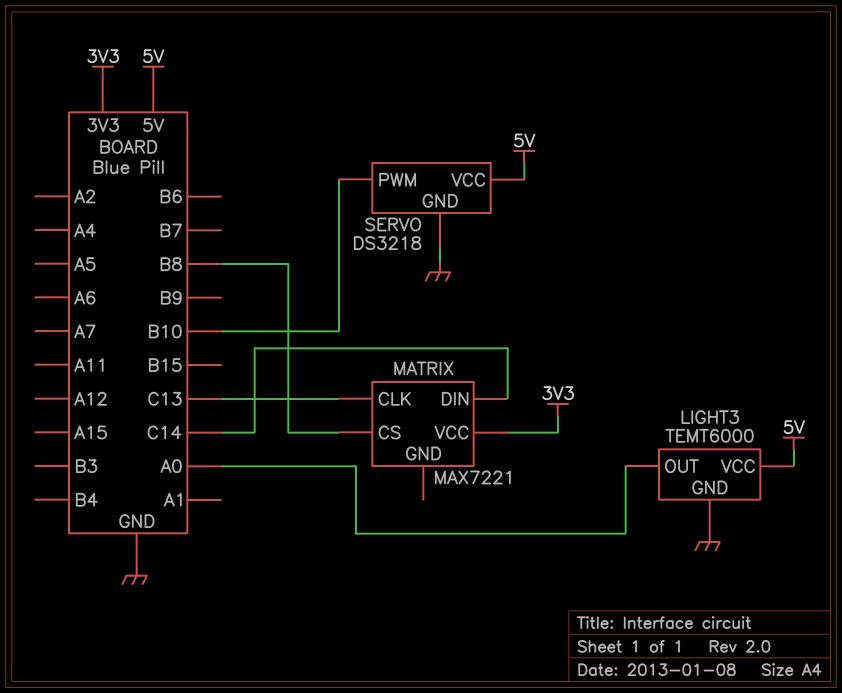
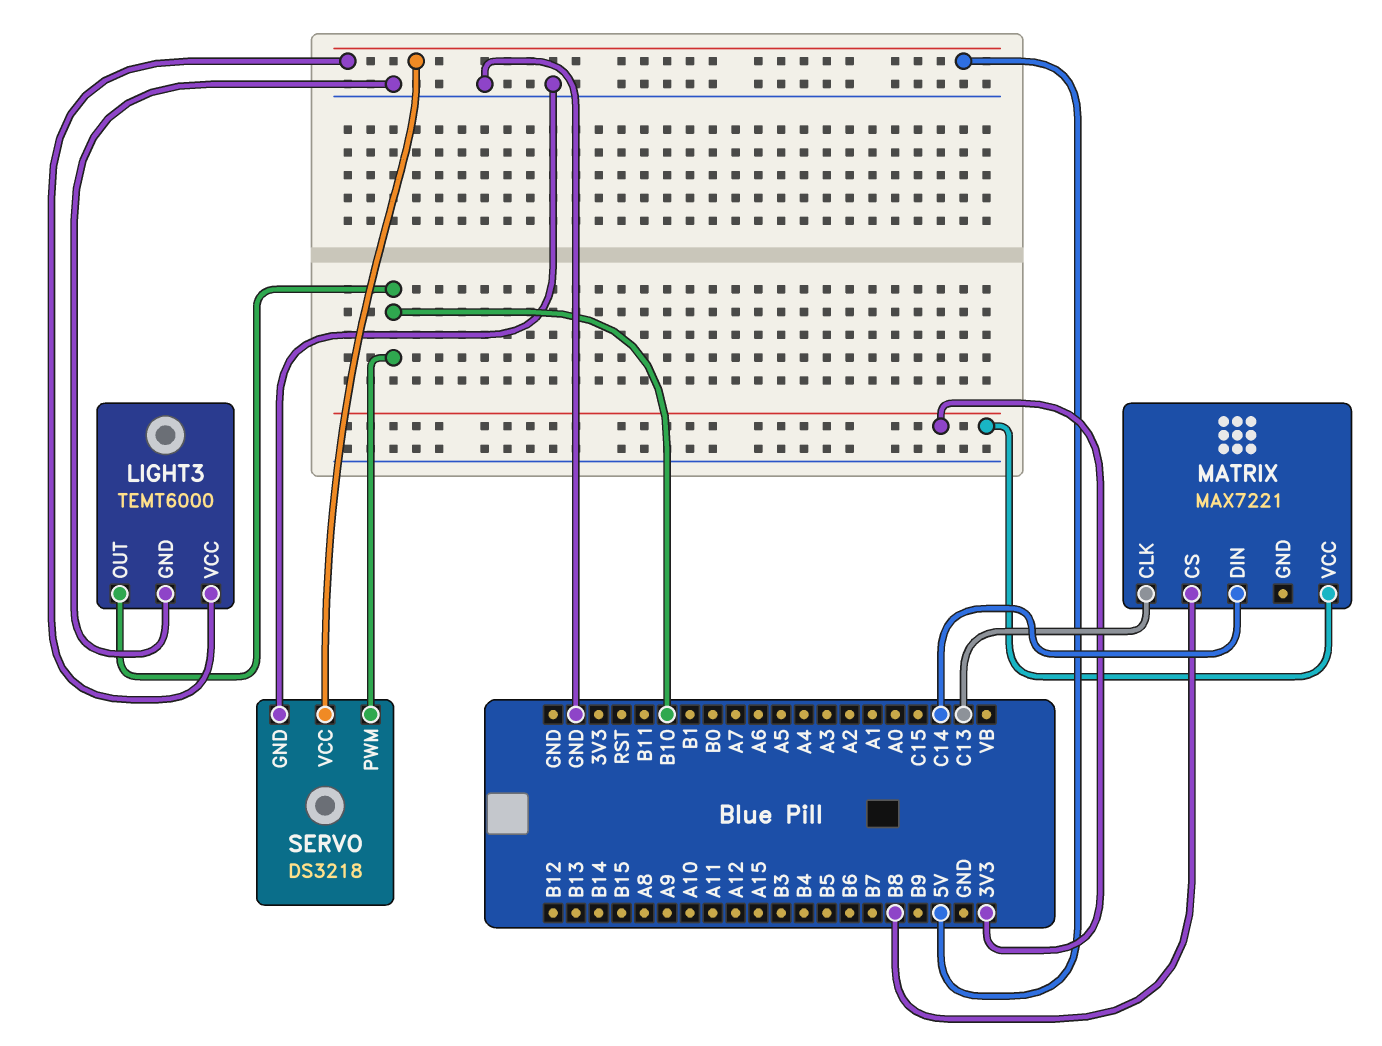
LIGHT3 pin OUT: A0 -> B10

